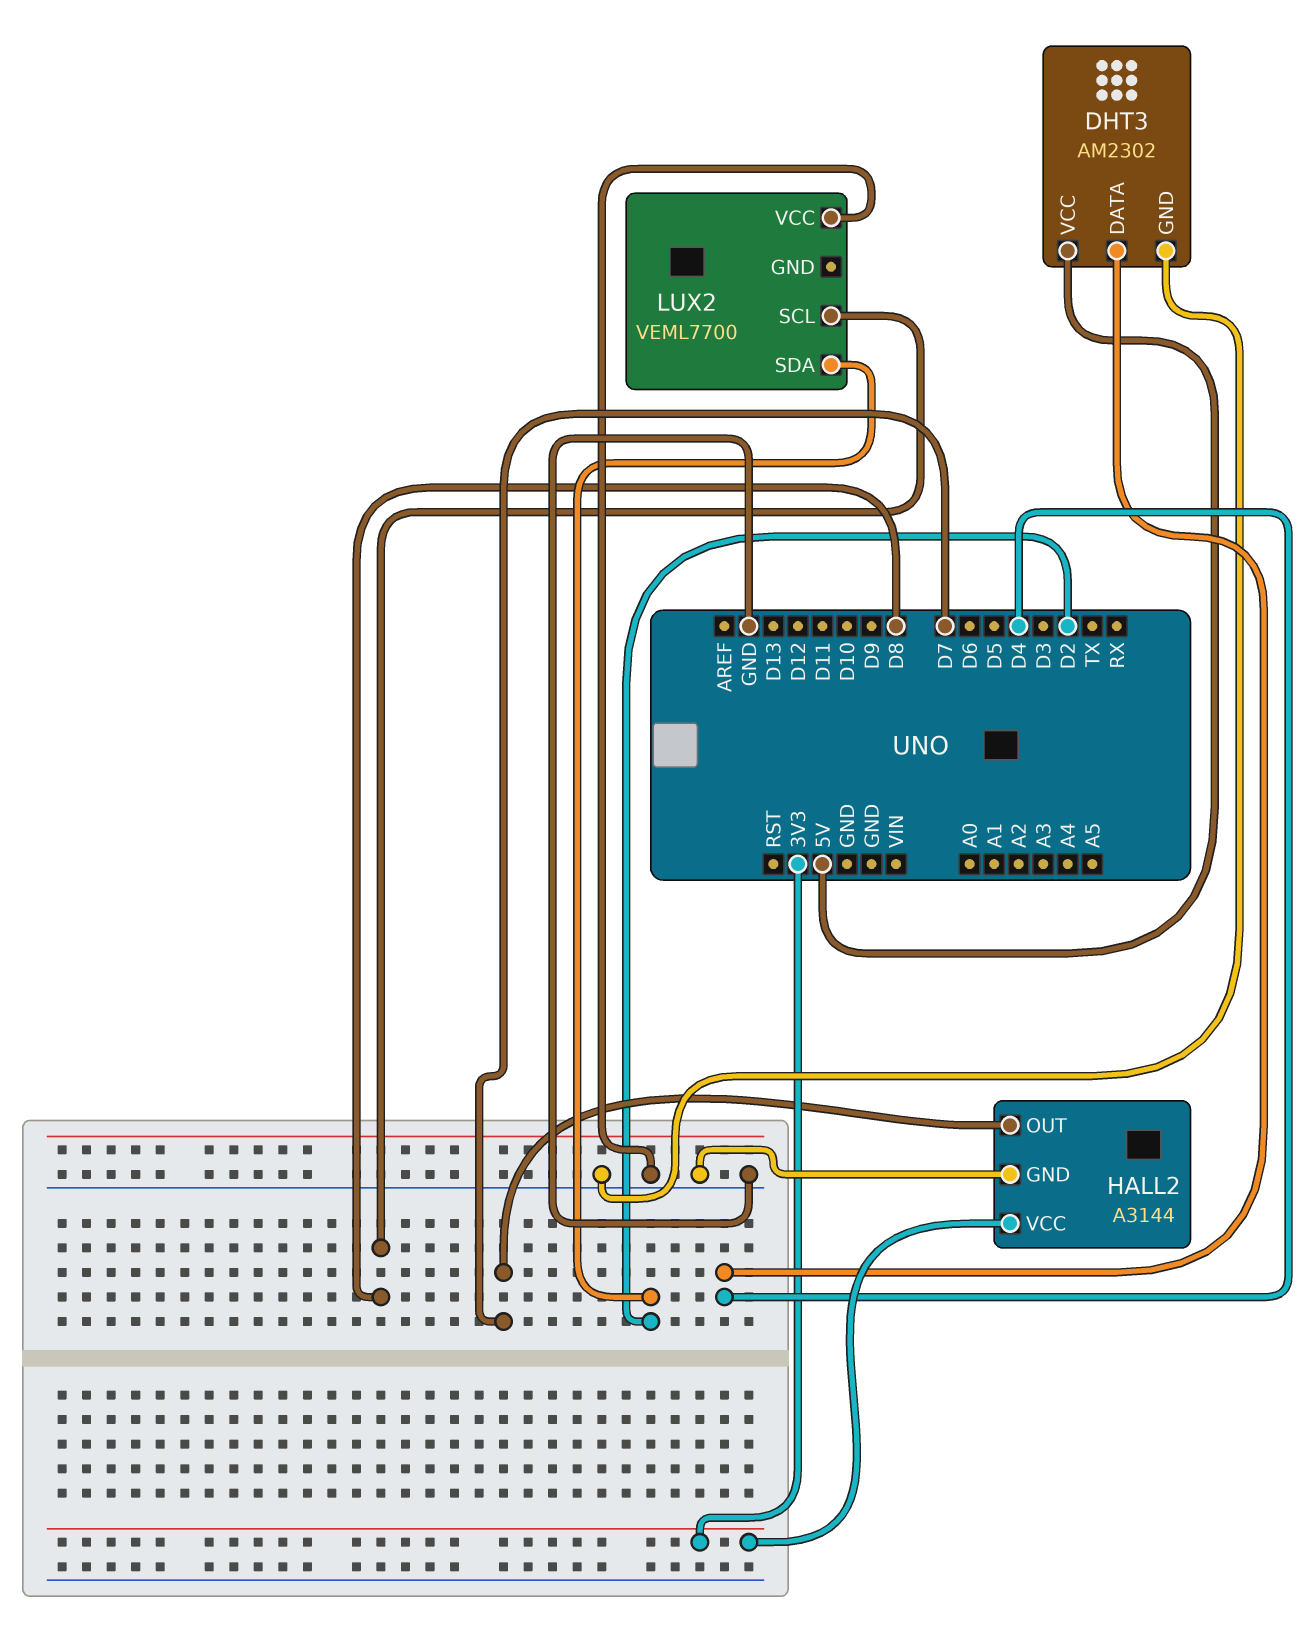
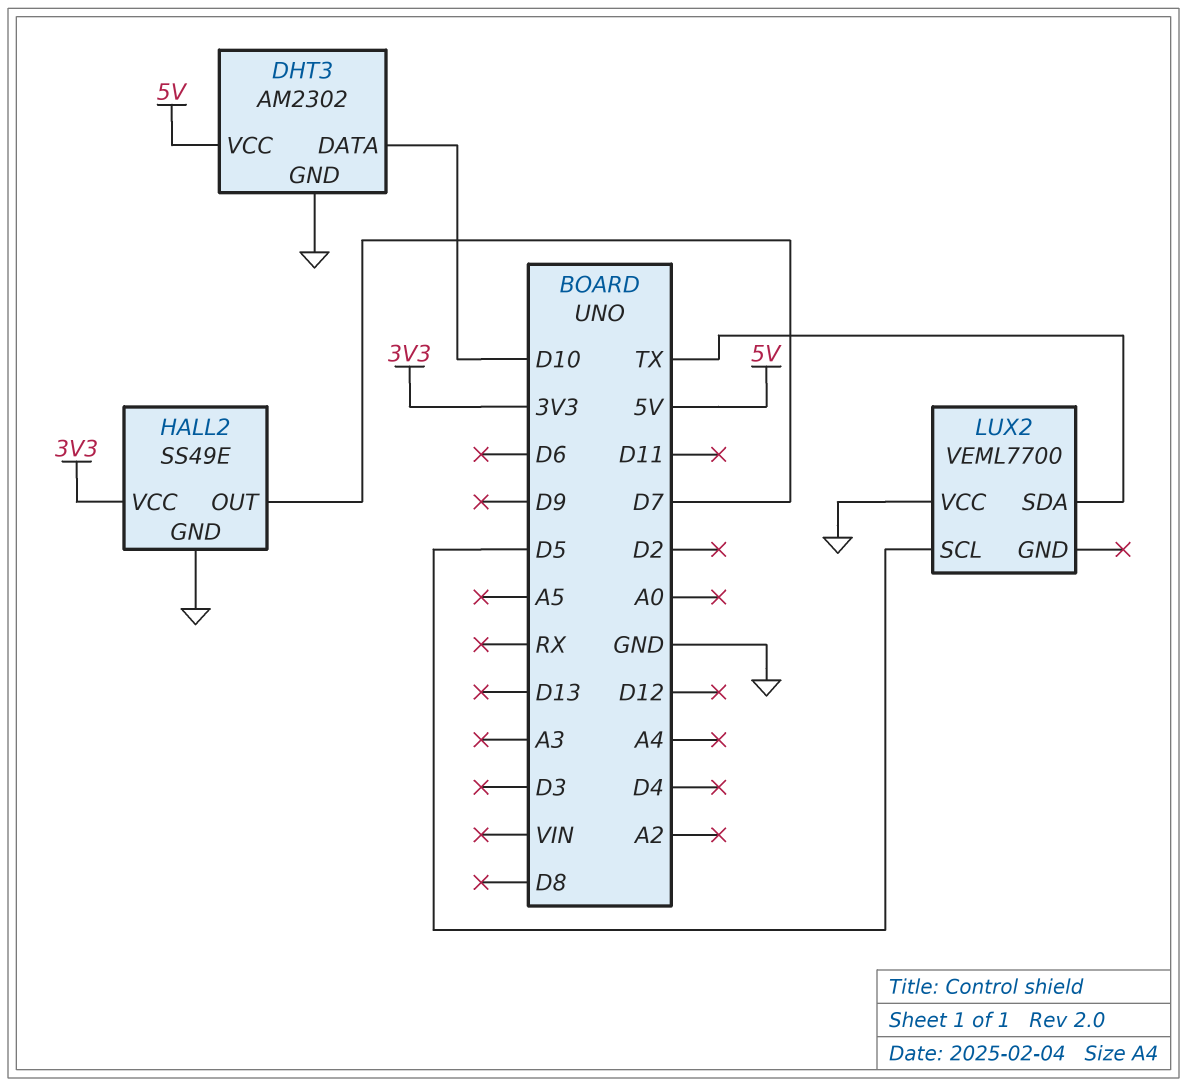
DHT3 pin DATA: D4 -> D10
HALL2: A3144 -> SS49E
LUX2 pin SCL: D8 -> D5
LUX2 pin SDA: D2 -> TX

